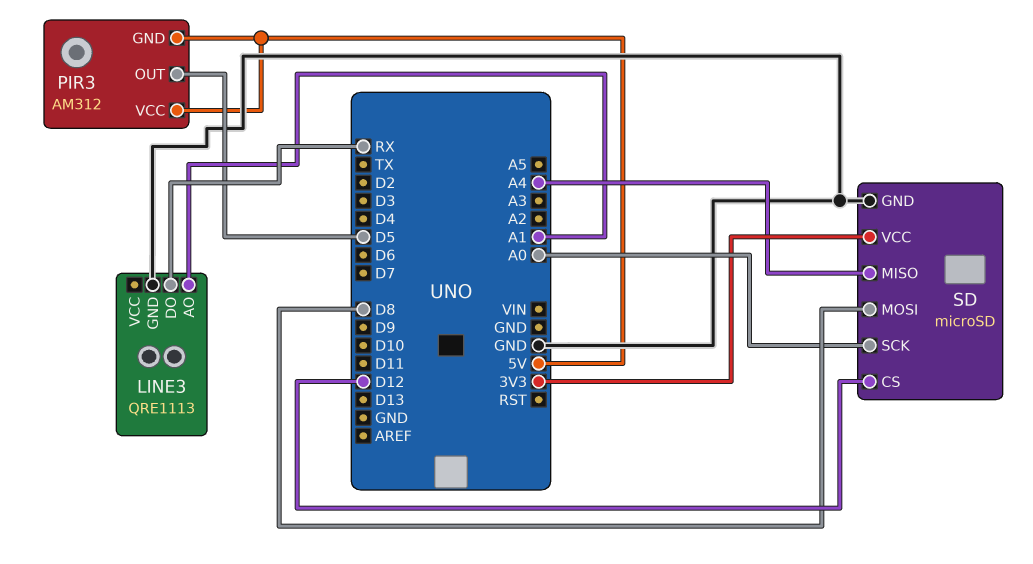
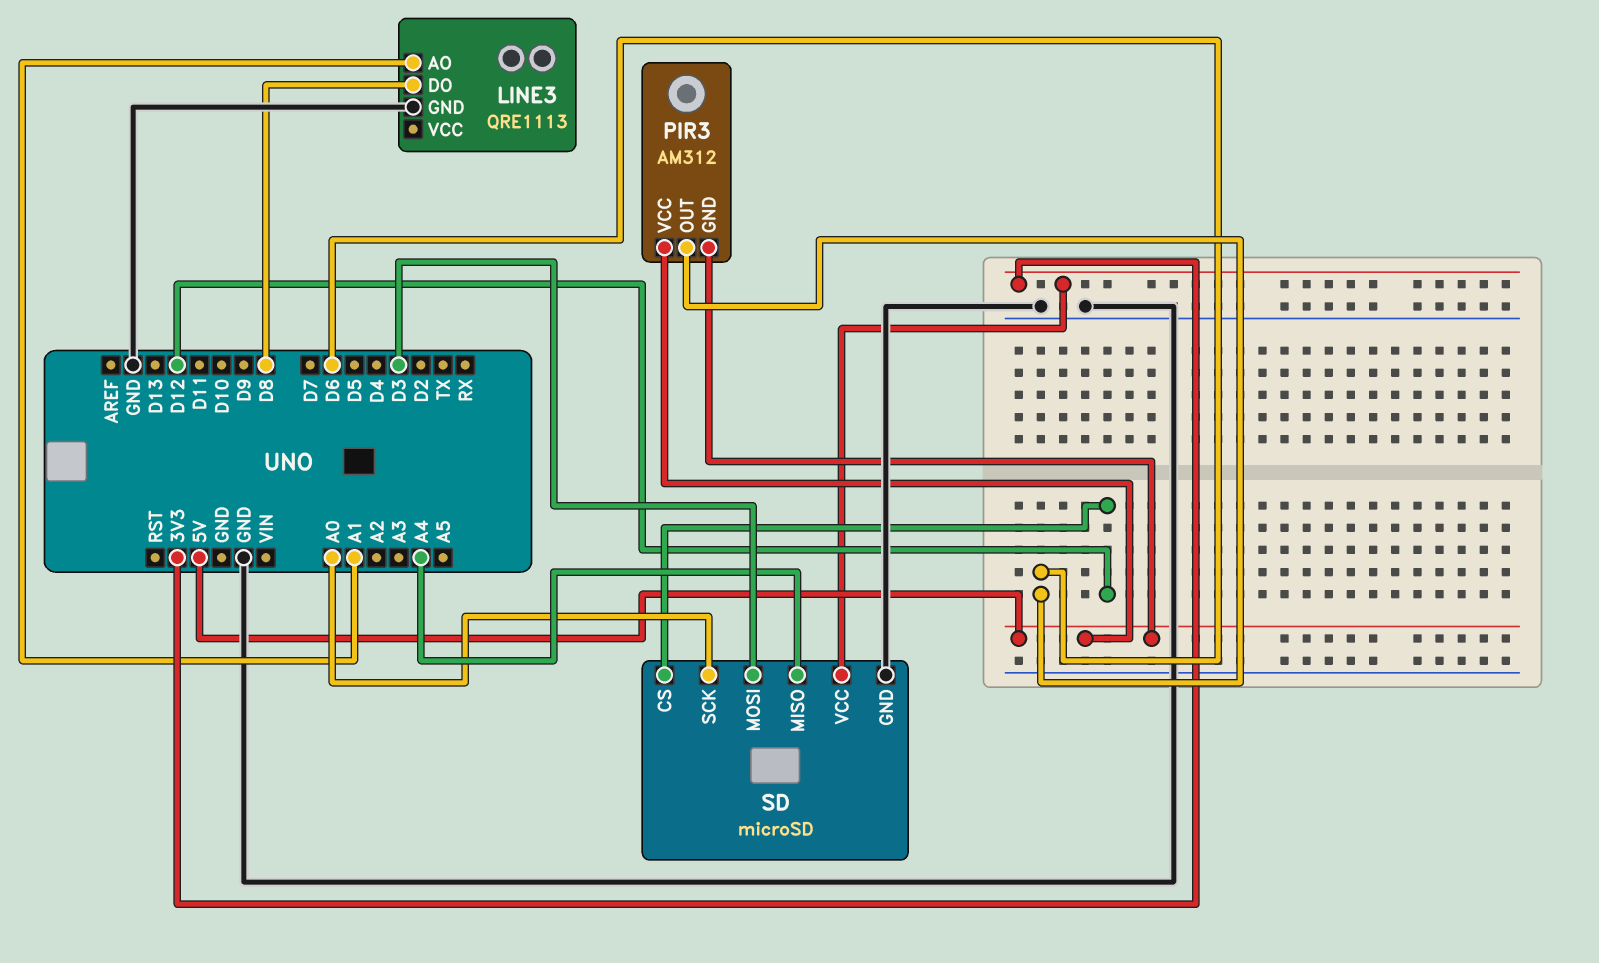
LINE3 pin DO: RX -> D8
PIR3 pin OUT: D5 -> D6
SD pin MOSI: D8 -> D3

